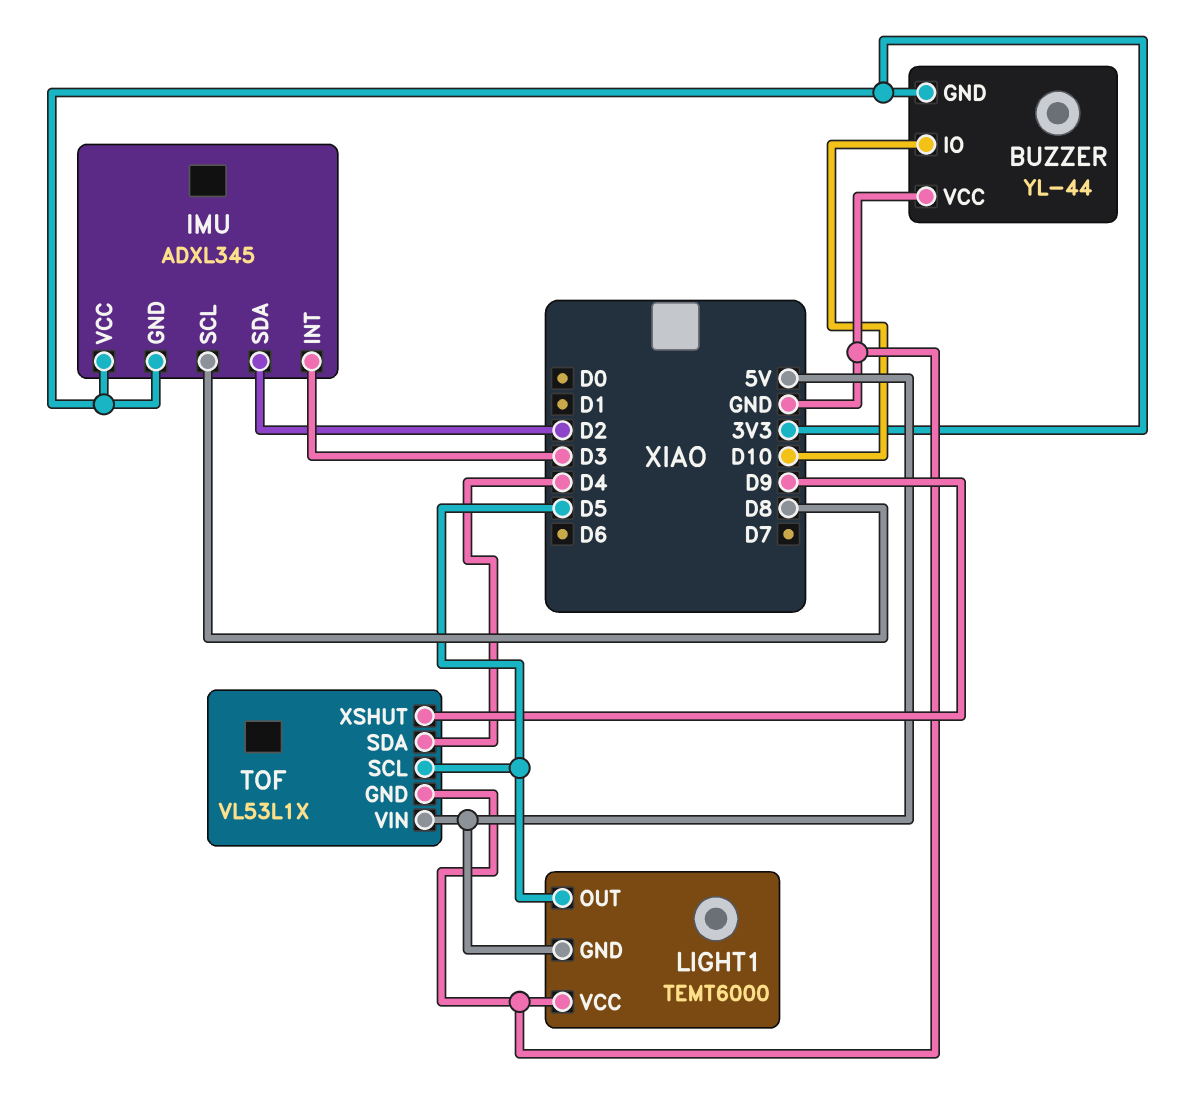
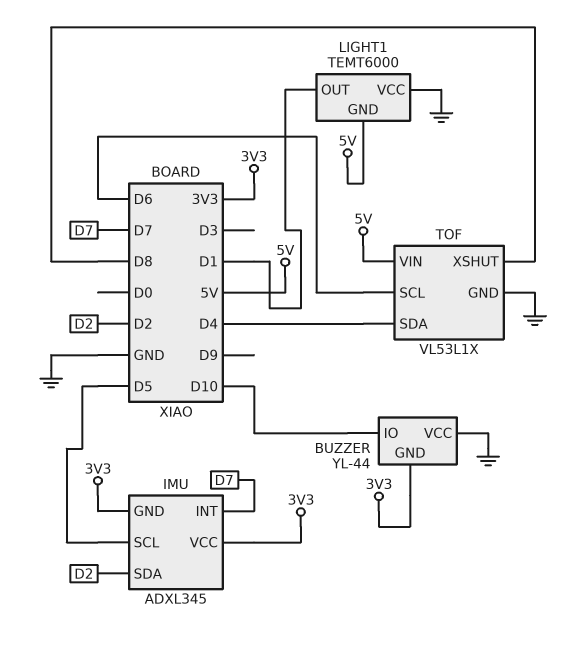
IMU pin INT: D3 -> D7
IMU pin SCL: D8 -> D5
LIGHT1 pin OUT: D5 -> D1
TOF pin SCL: D5 -> D6
TOF pin XSHUT: D9 -> D8

